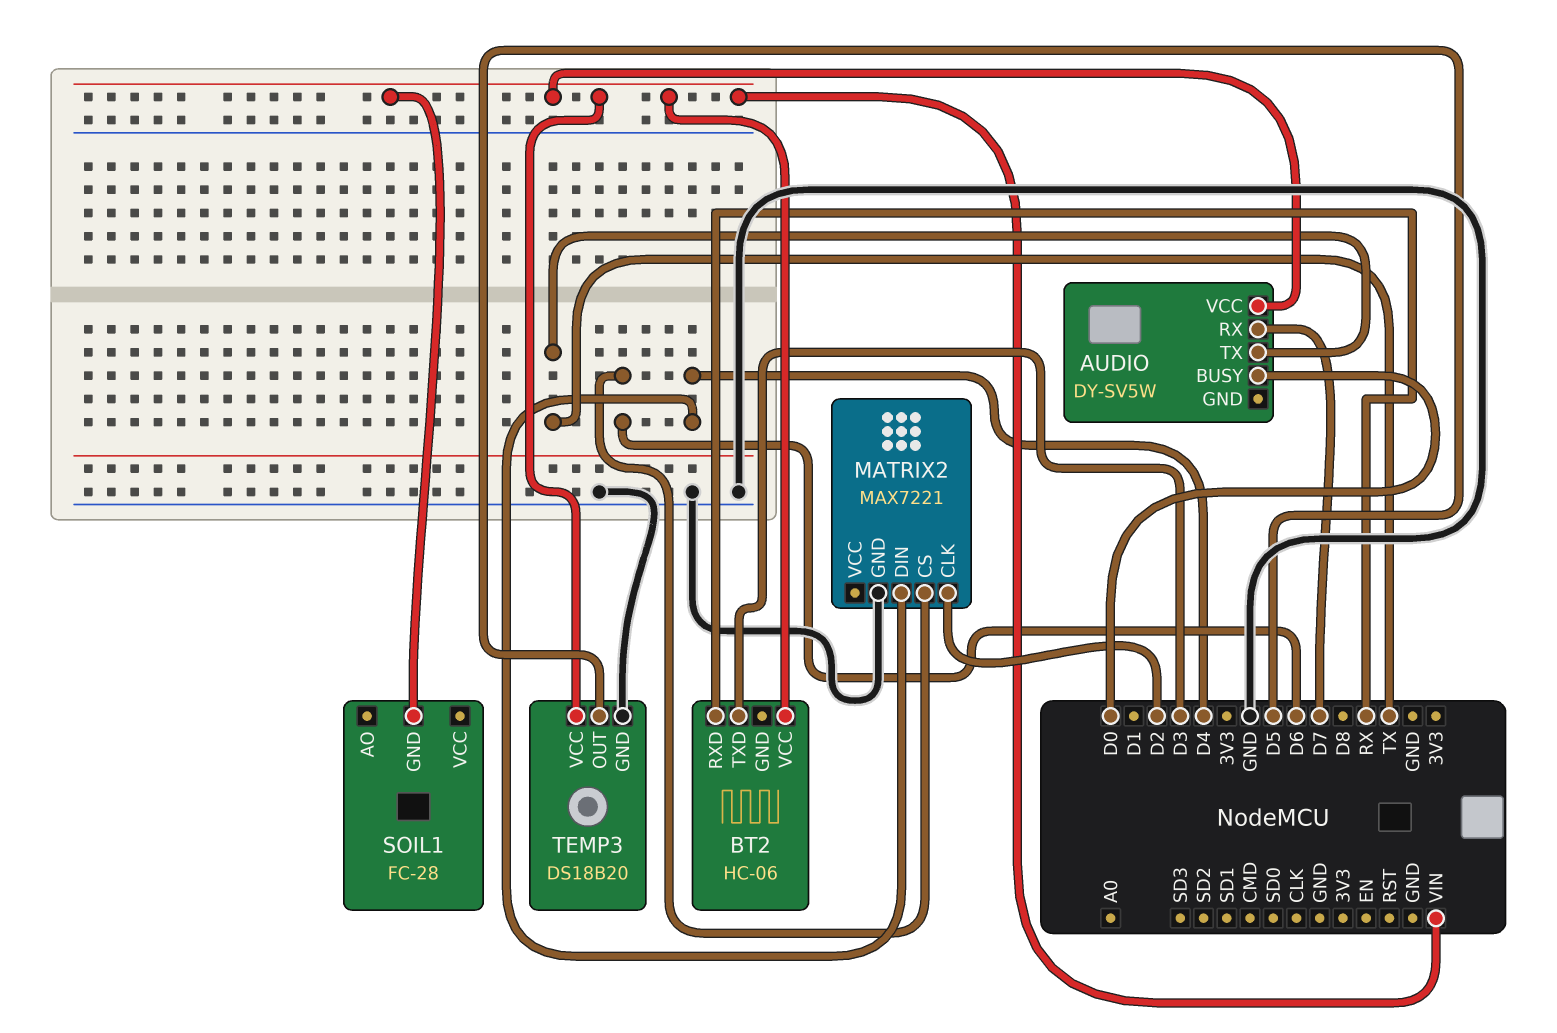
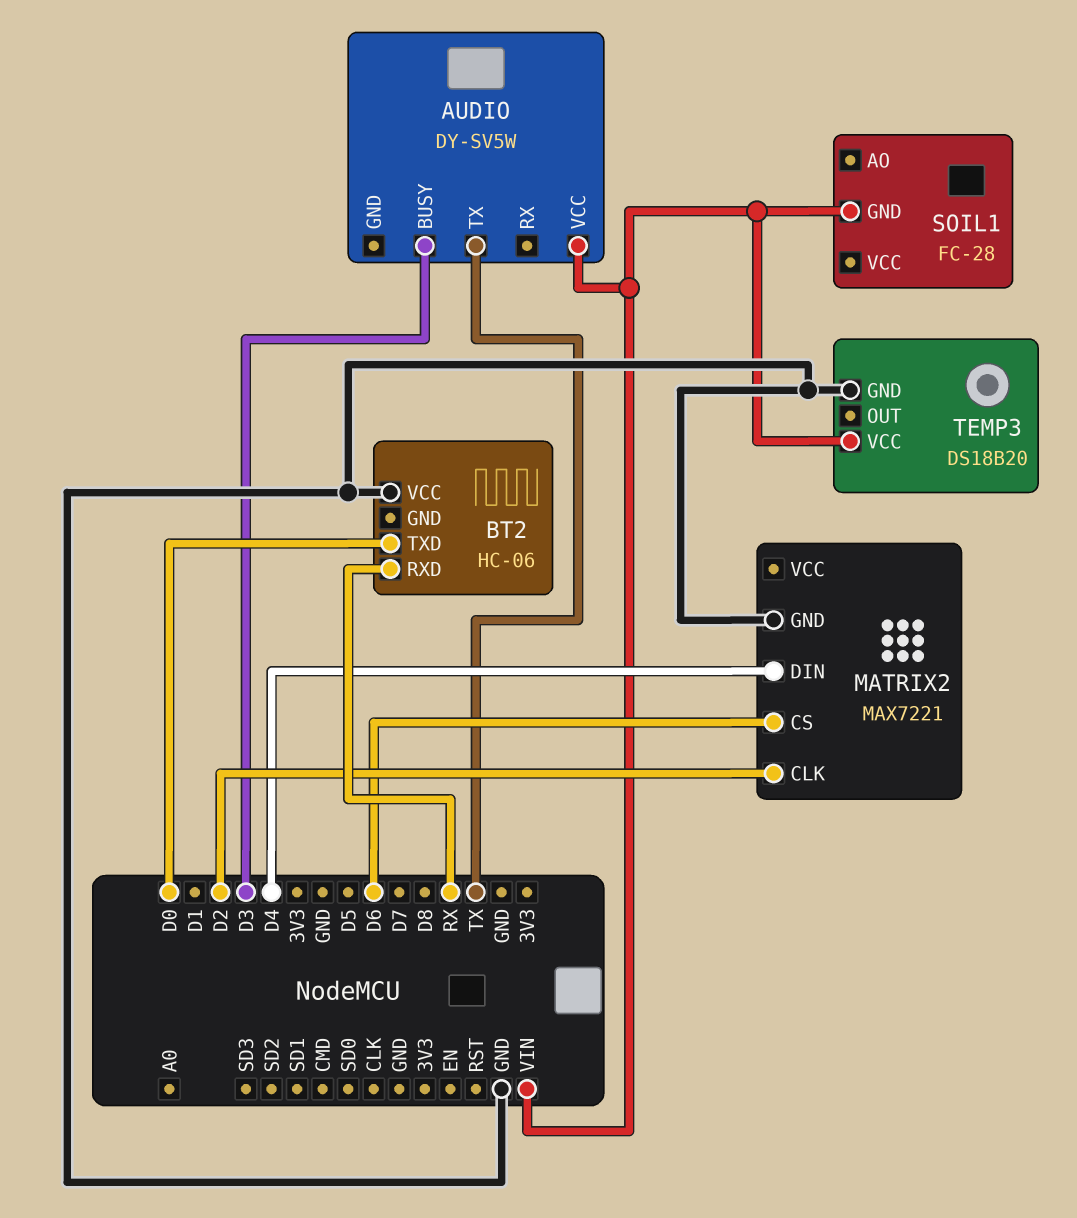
AUDIO pin BUSY: D0 -> D3
AUDIO pin RX: D7 -> none
BT2 pin TXD: D3 -> D0
BT2 pin VCC: VIN -> GND
TEMP3 pin OUT: D5 -> none

